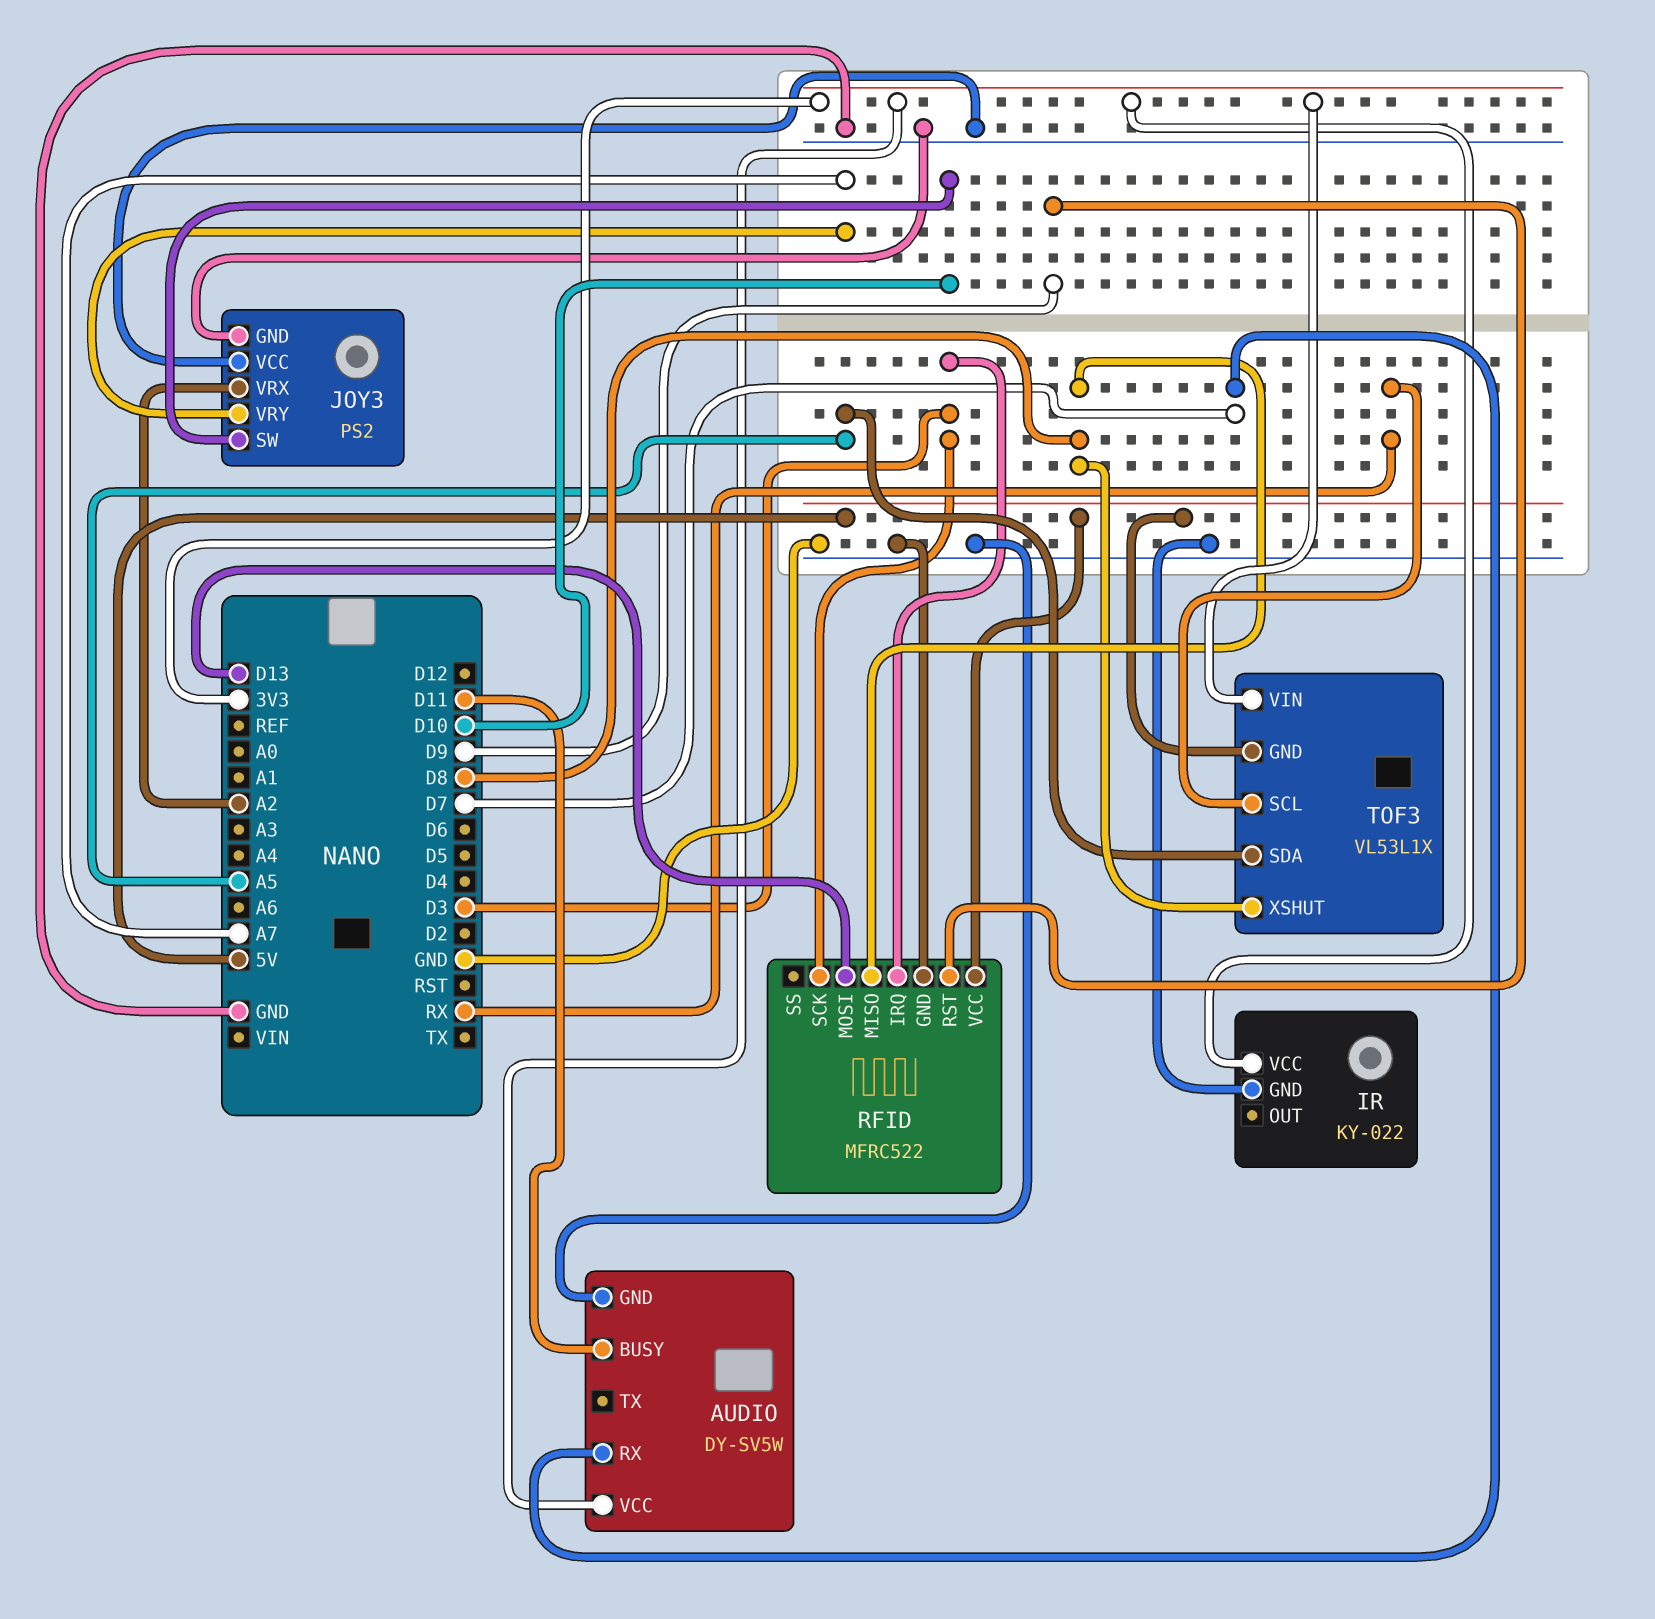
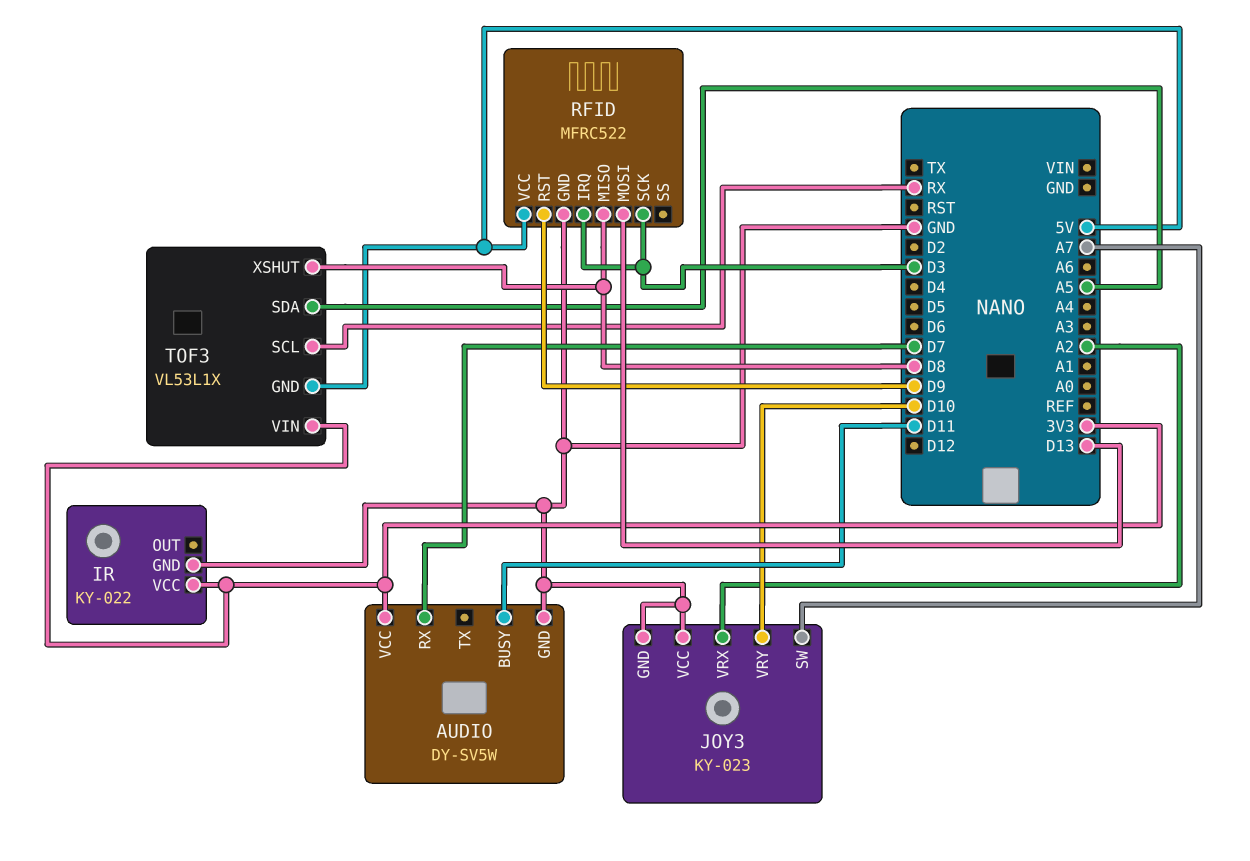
JOY3: PS2 -> KY-023
JOY3 pin SW: D10 -> A7
JOY3 pin VRY: A7 -> D10

